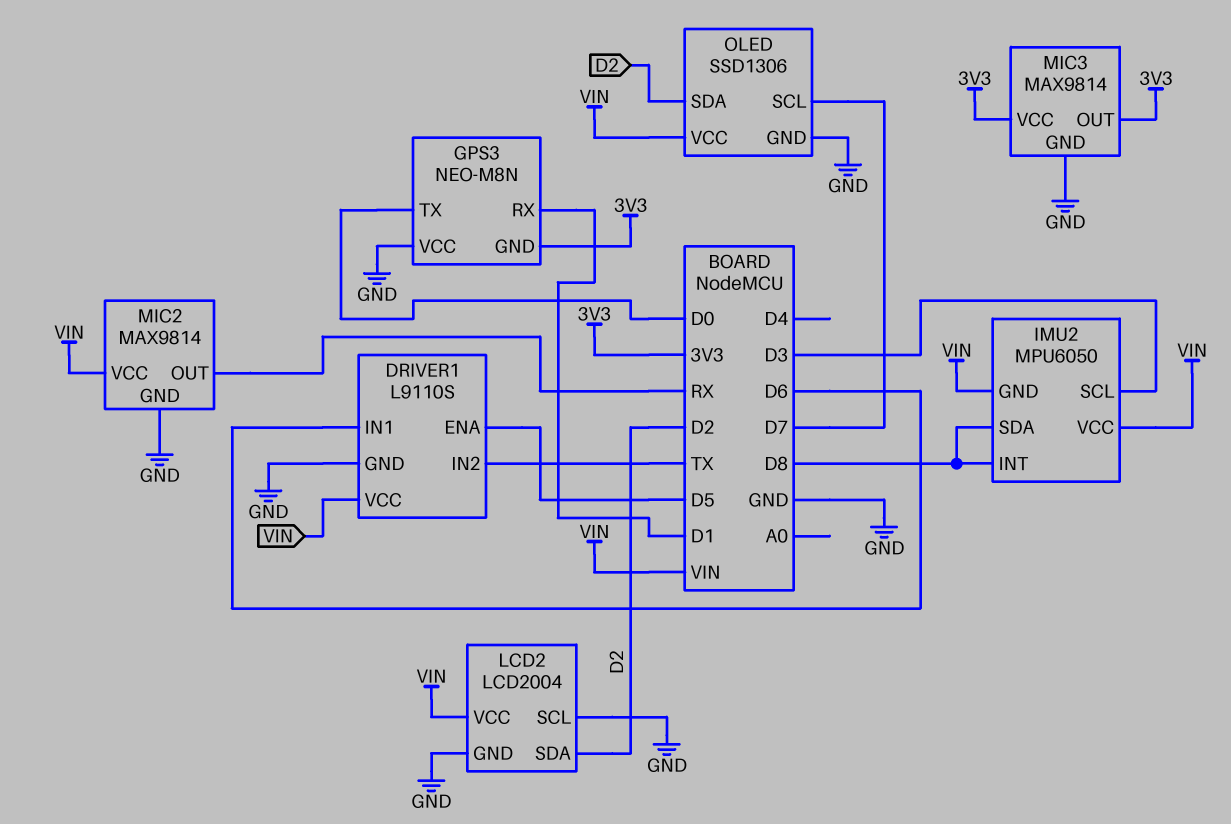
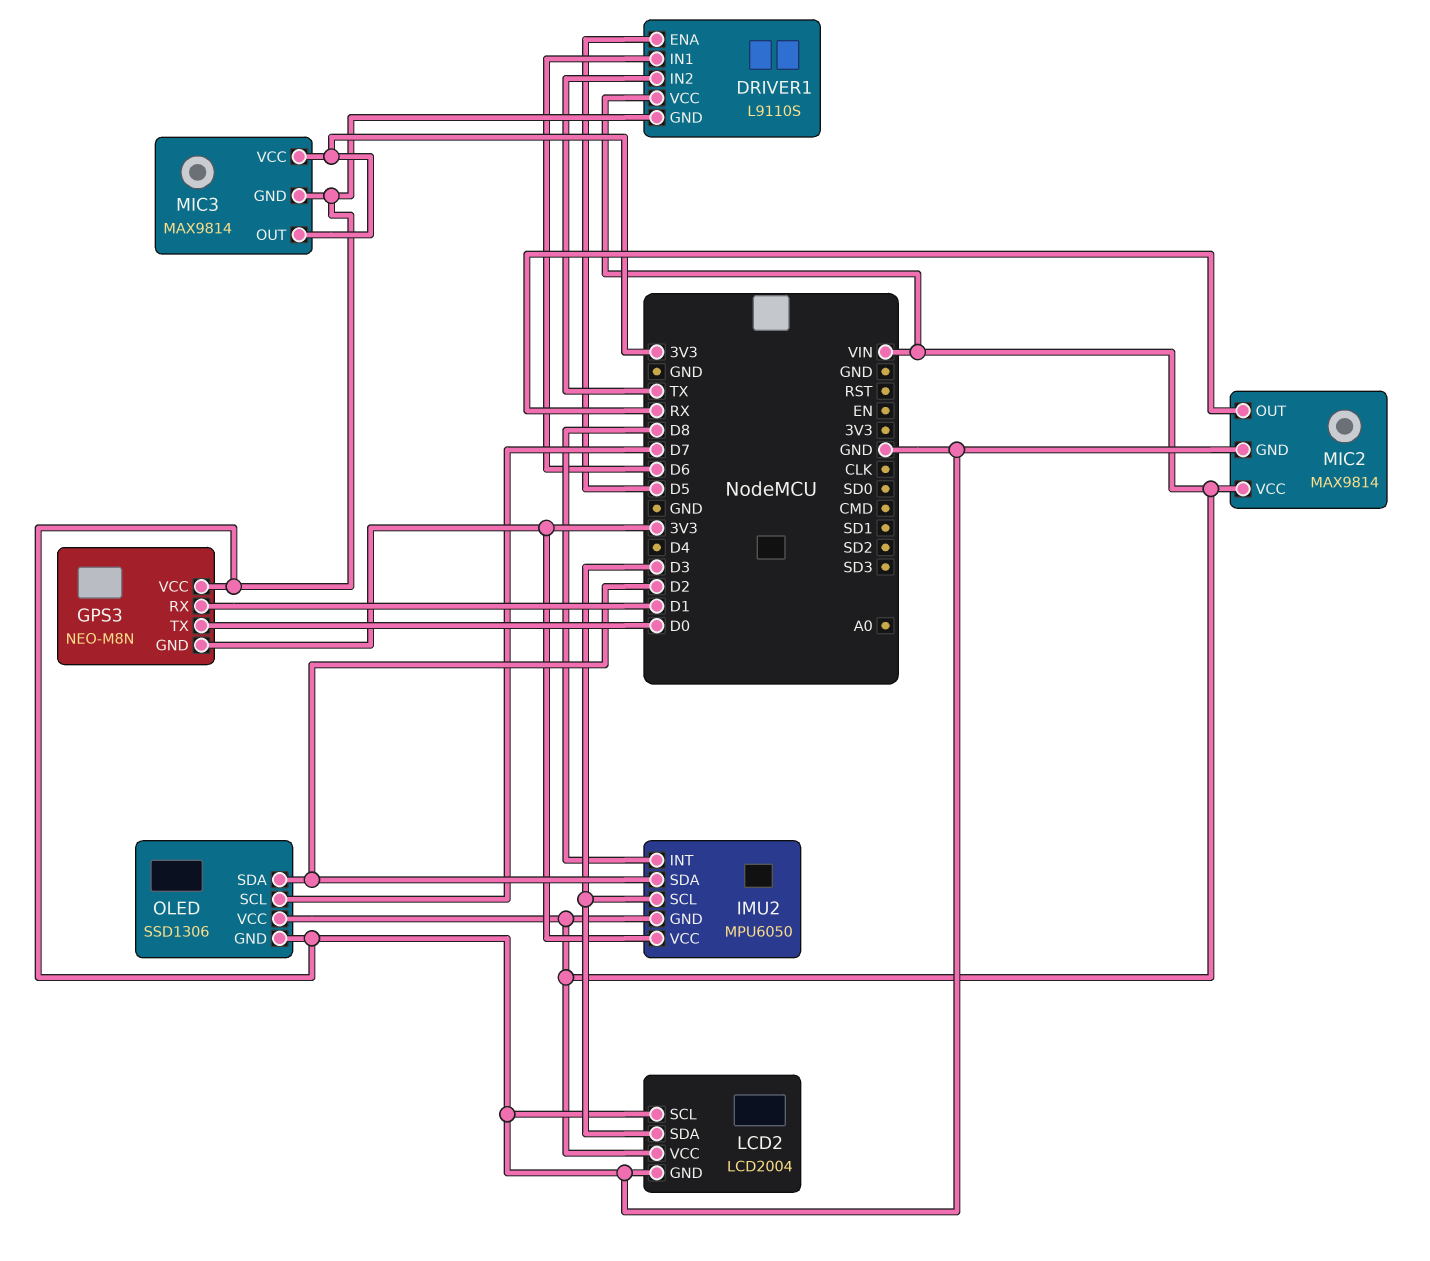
IMU2 pin SDA: D8 -> D2
IMU2 pin VCC: VIN -> 3V3
LCD2 pin SDA: D2 -> D3

